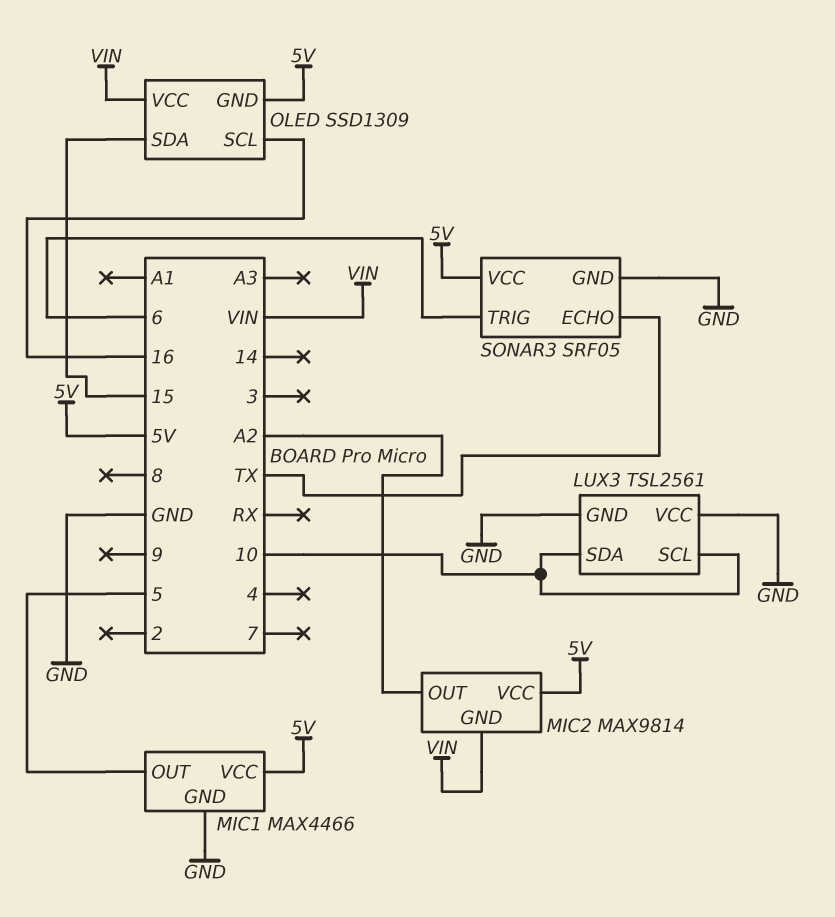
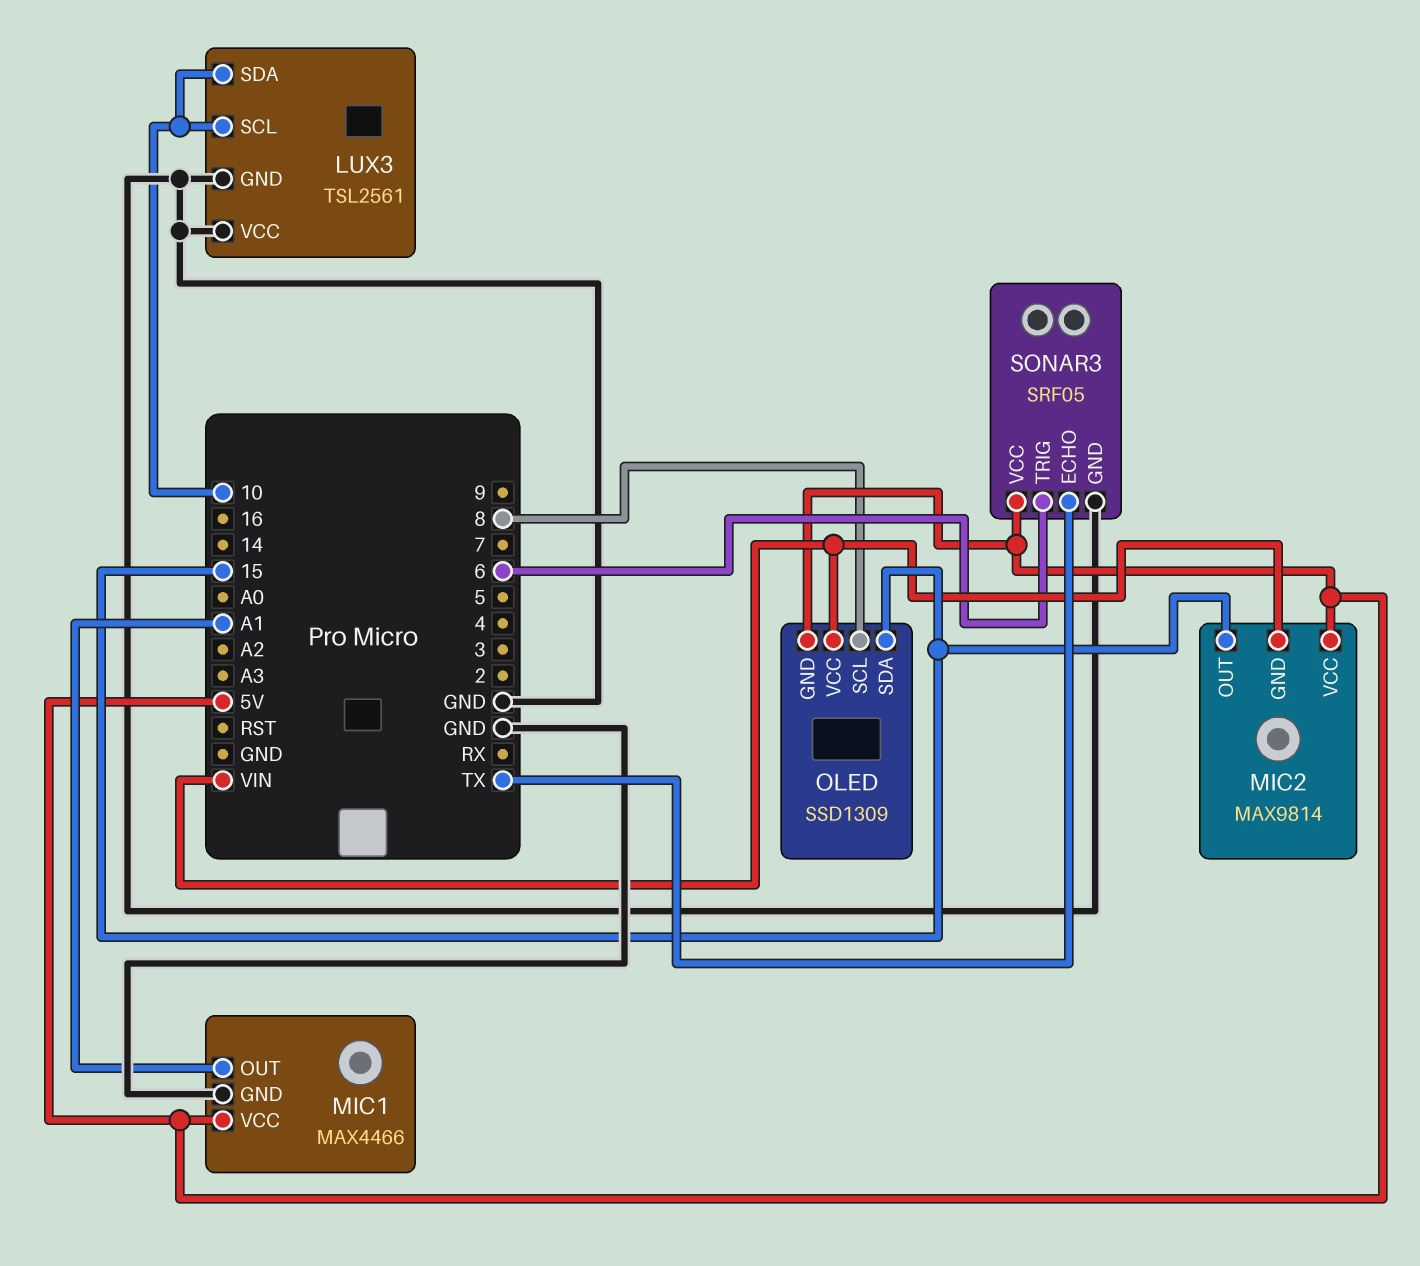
MIC1 pin OUT: 5 -> A1
MIC2 pin OUT: A2 -> 15
OLED pin SCL: 16 -> 8

